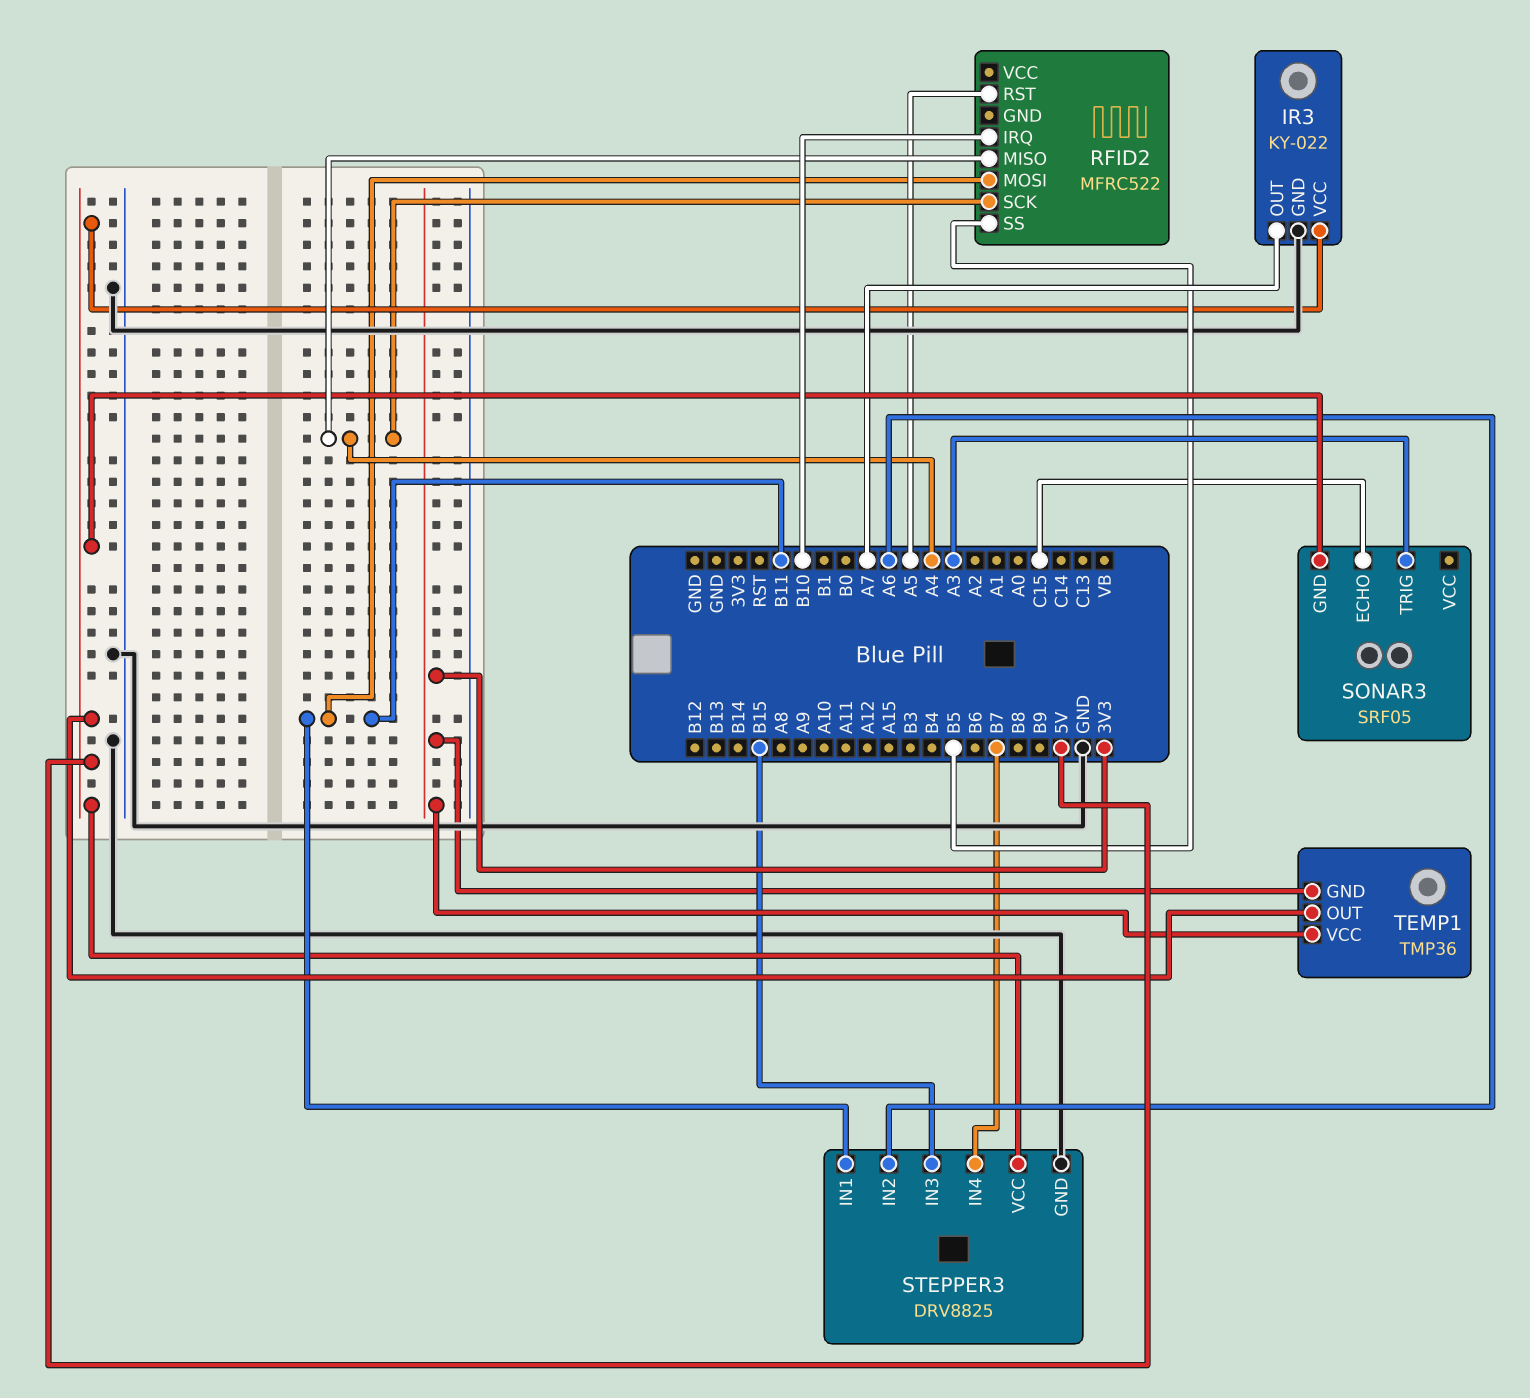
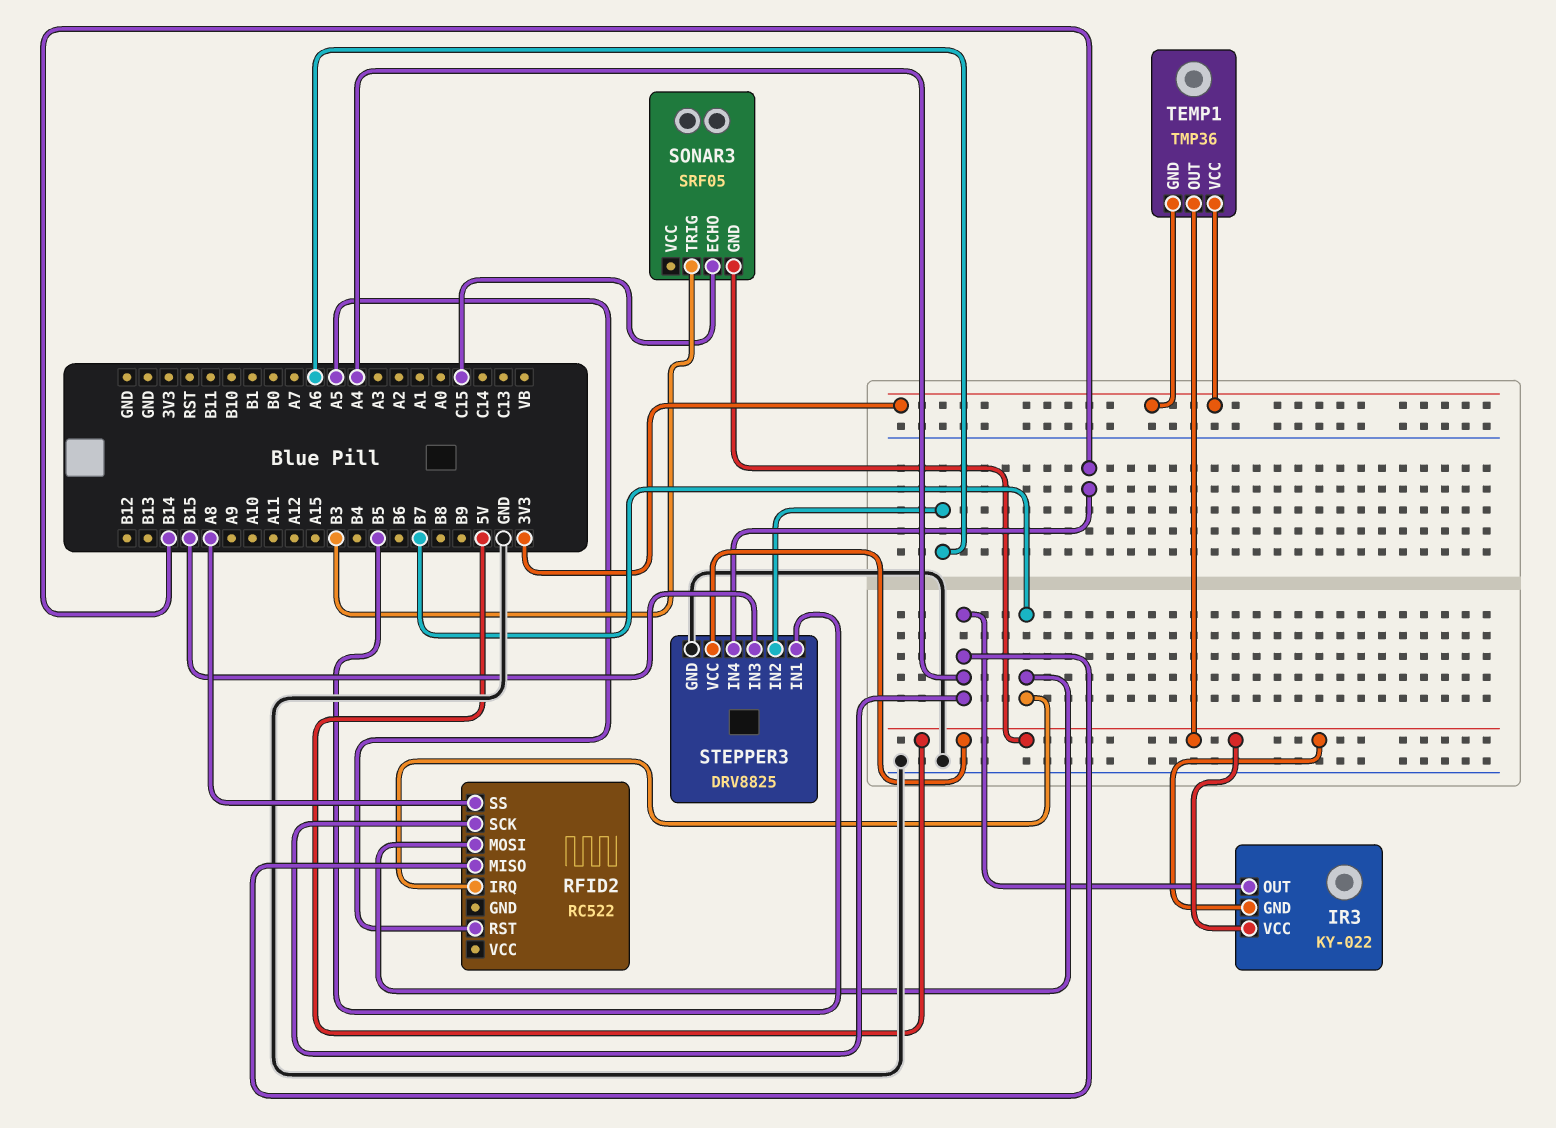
IR3 pin GND: GND -> 5V
IR3 pin OUT: A7 -> A4
RFID2: MFRC522 -> RC522
RFID2 pin IRQ: B10 -> B7
RFID2 pin MOSI: B11 -> B7
RFID2 pin SS: B5 -> A8
SONAR3 pin TRIG: A3 -> B3
STEPPER3 pin IN1: B11 -> B5
STEPPER3 pin IN4: B7 -> B14

